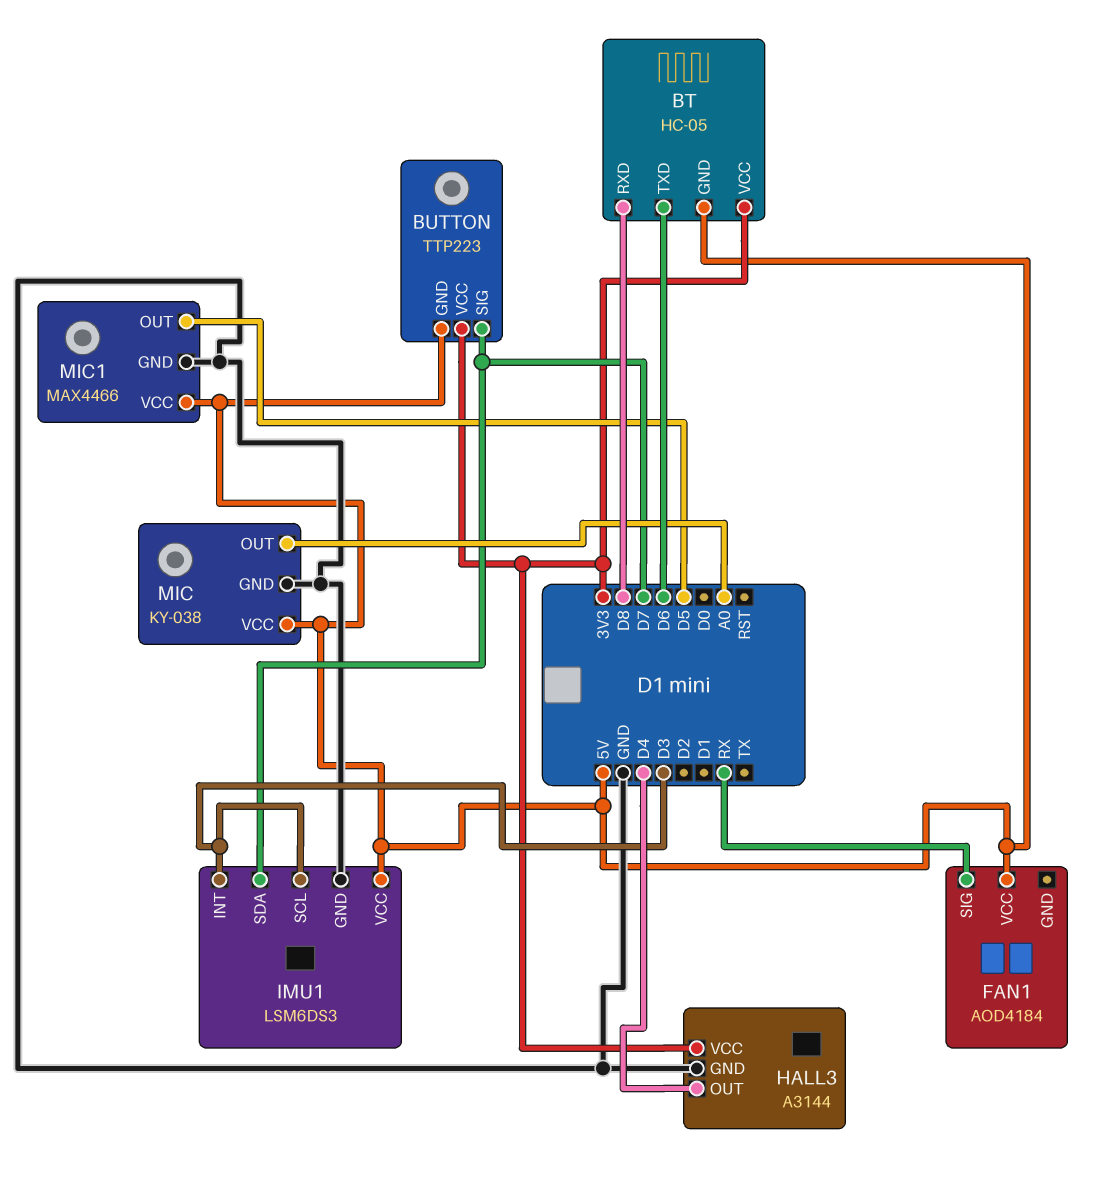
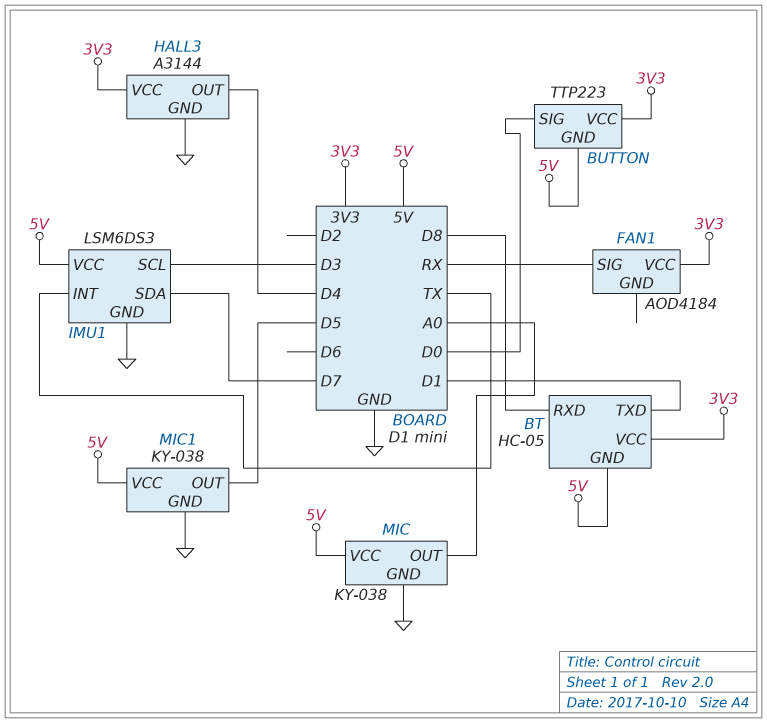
BT pin TXD: D6 -> D1
BUTTON pin SIG: D7 -> D0
FAN1 pin VCC: 5V -> 3V3
IMU1 pin INT: D3 -> TX
MIC1: MAX4466 -> KY-038

